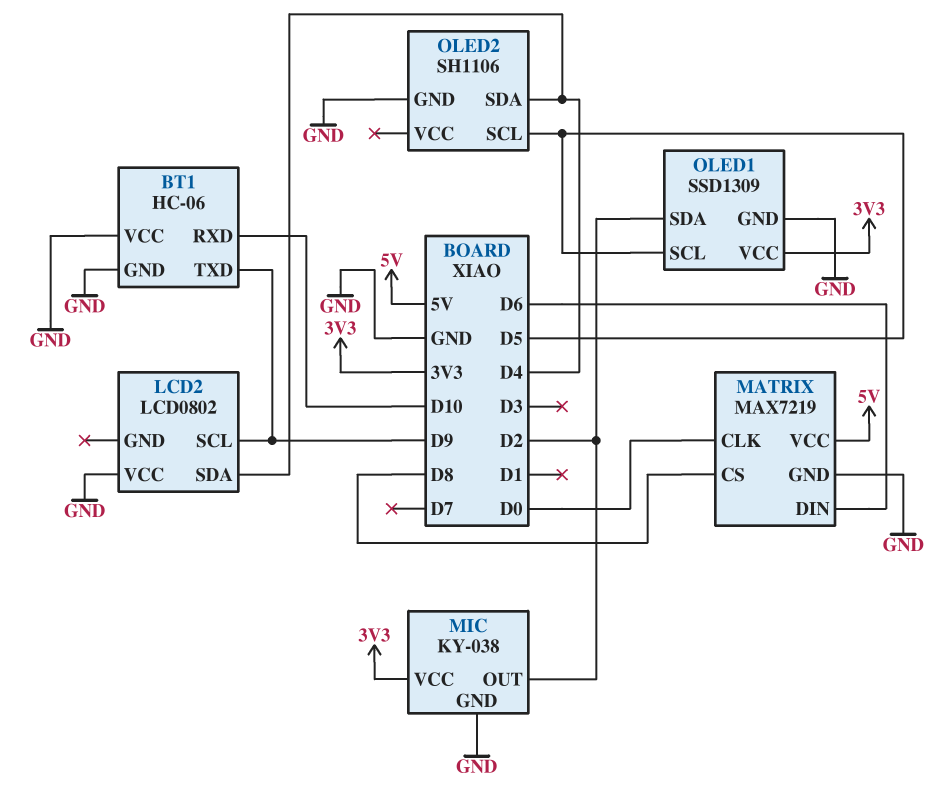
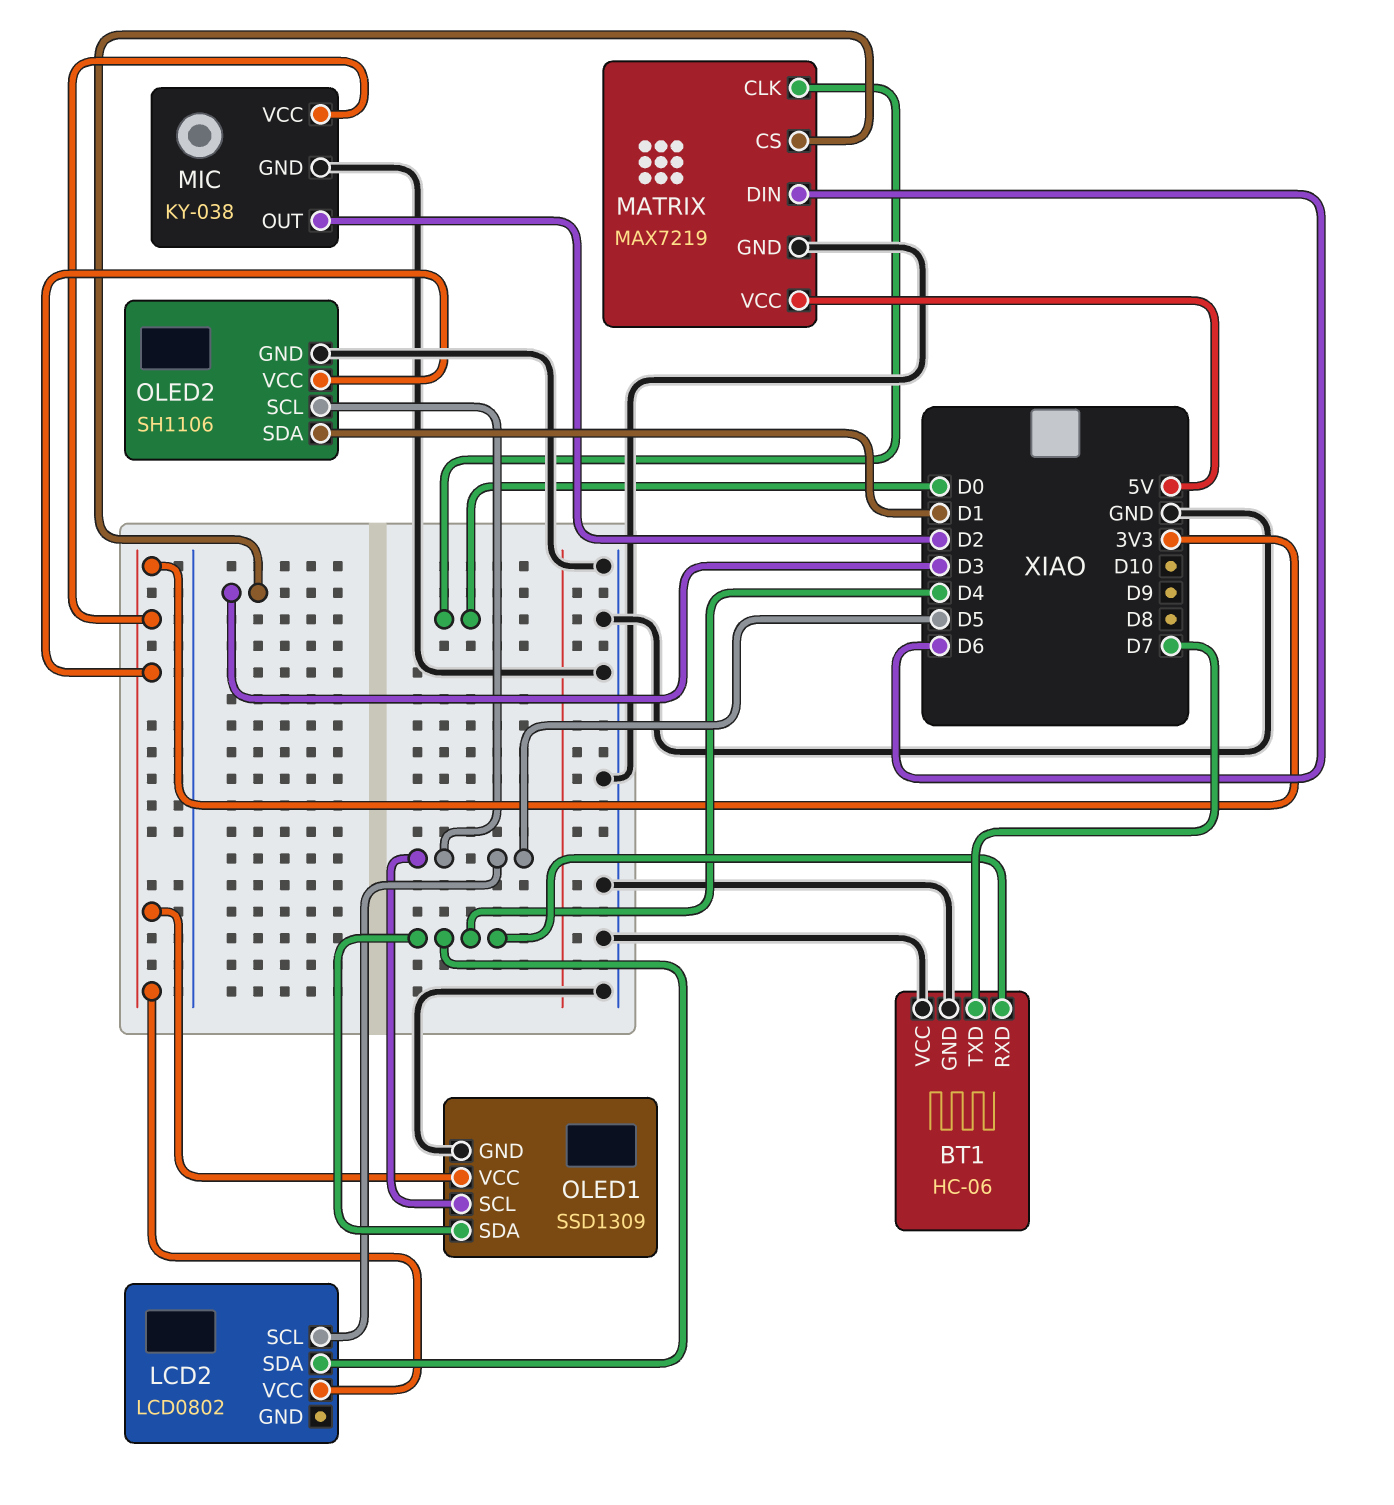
BT1 pin RXD: D10 -> D4
BT1 pin TXD: D9 -> D7
LCD2 pin SCL: D9 -> D5
LCD2 pin VCC: GND -> 3V3
MATRIX pin CS: D8 -> D3
OLED1 pin SDA: D2 -> D4
OLED2 pin SDA: D4 -> D1
OLED2 pin VCC: none -> 3V3

